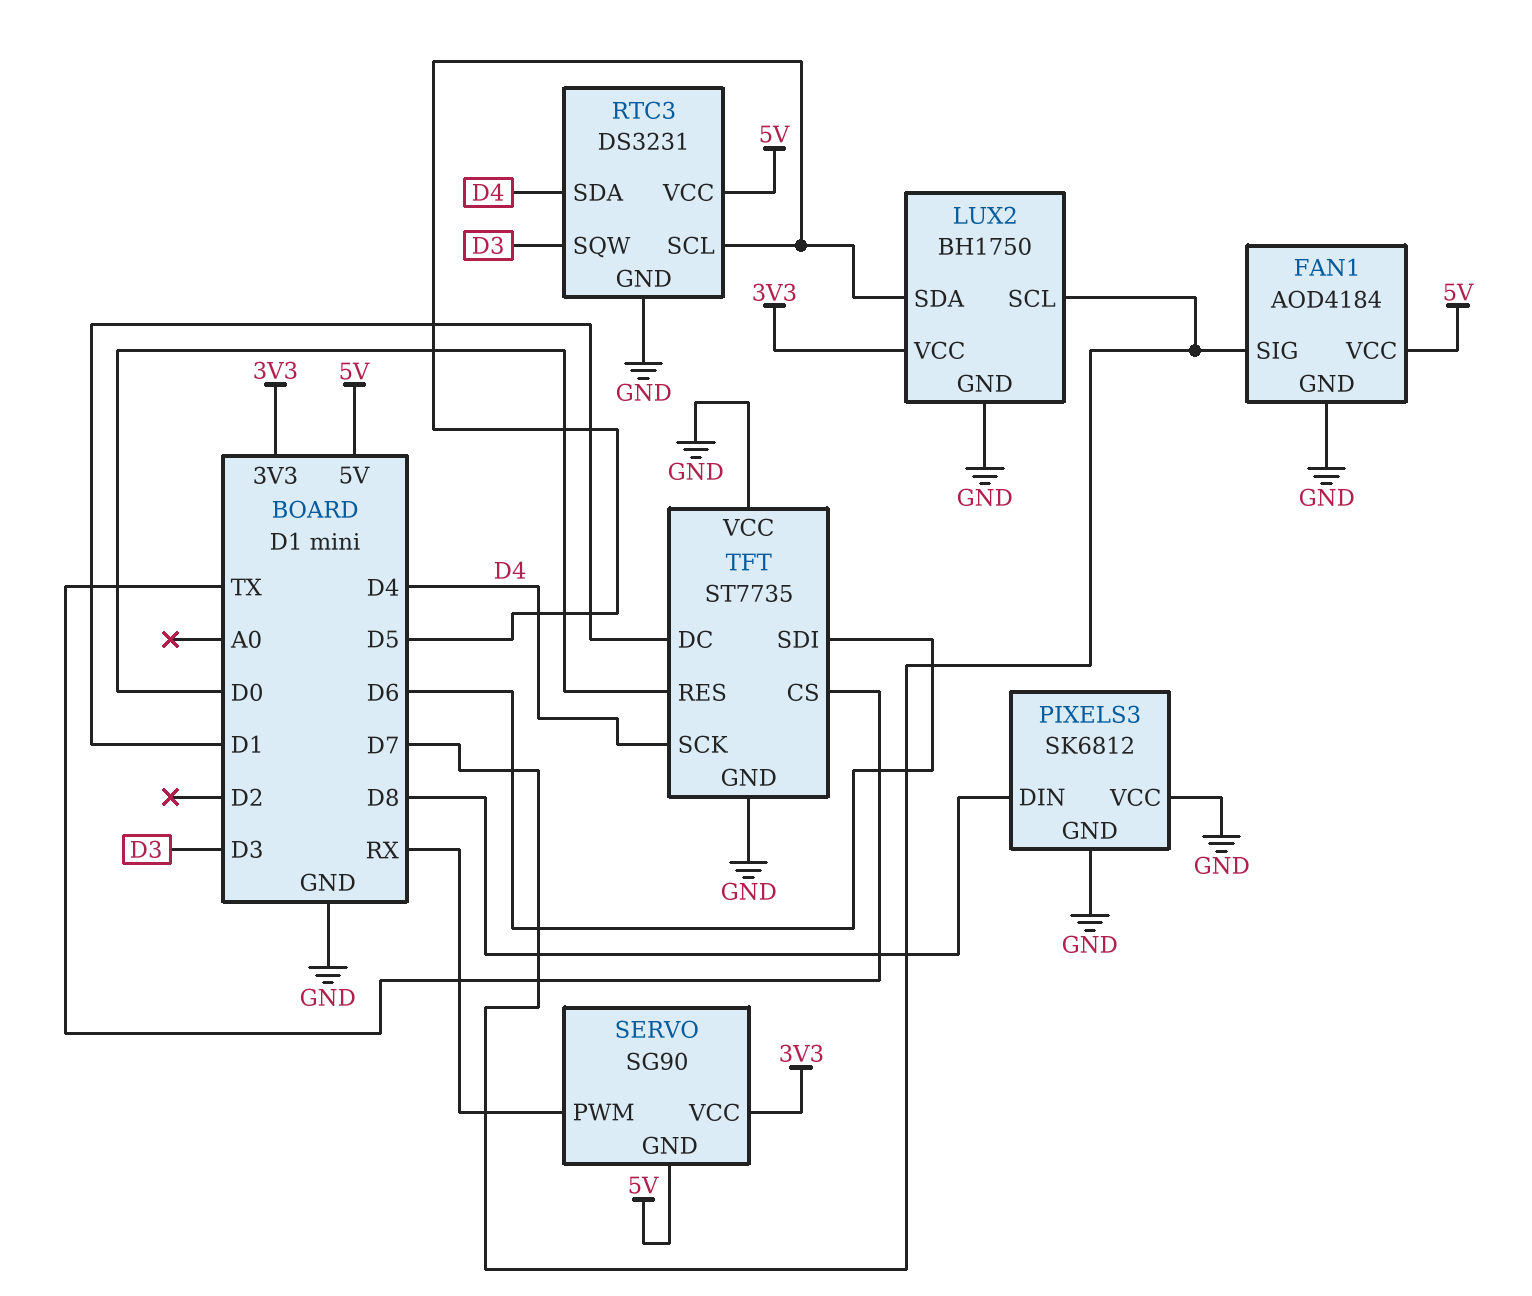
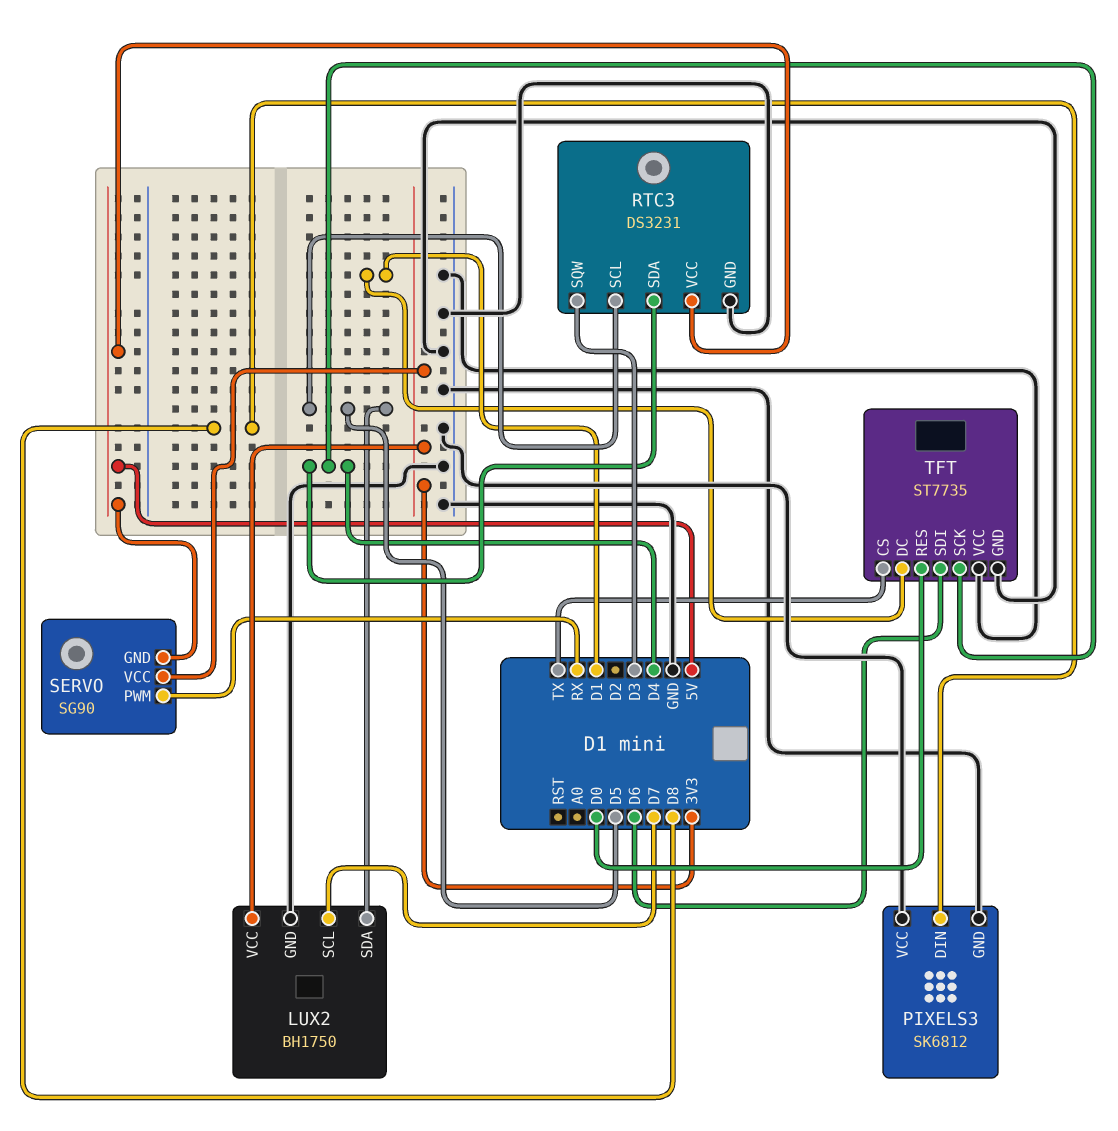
FAN1: AOD4184 -> none
FAN1 pin GND: GND -> none
FAN1 pin SIG: D7 -> none
FAN1 pin VCC: 5V -> none

